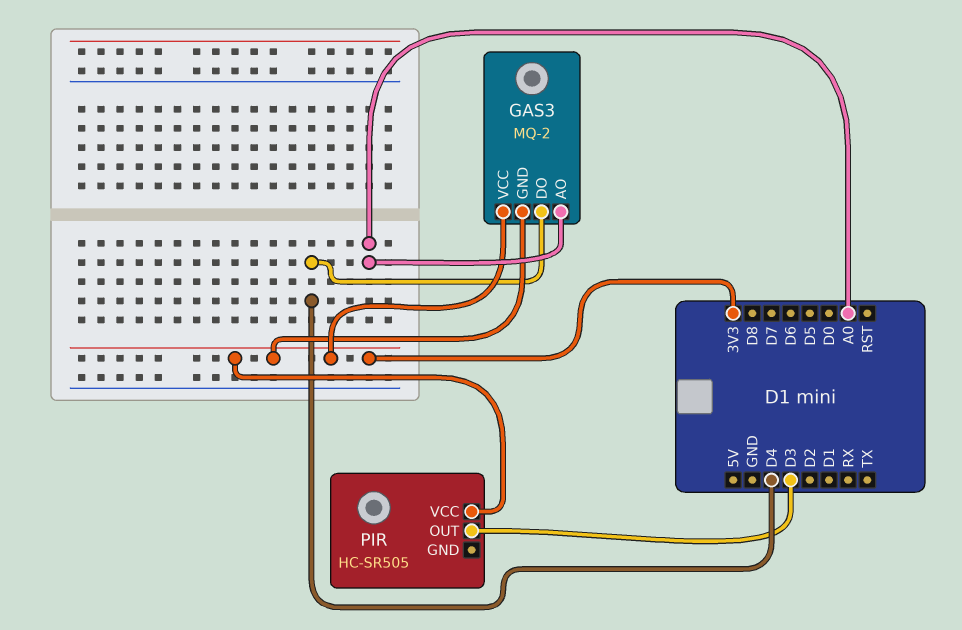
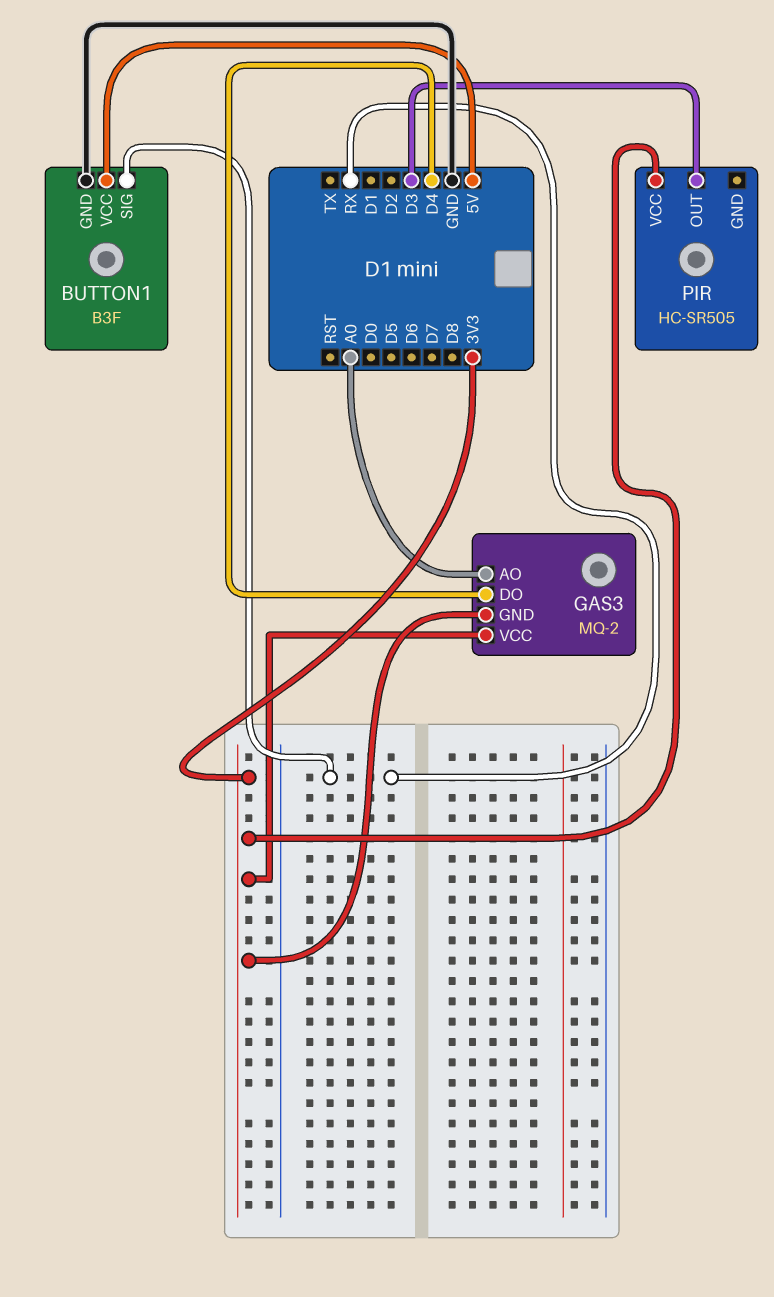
BUTTON1: none -> B3F
BUTTON1 pin GND: none -> GND
BUTTON1 pin SIG: none -> RX
BUTTON1 pin VCC: none -> 5V

